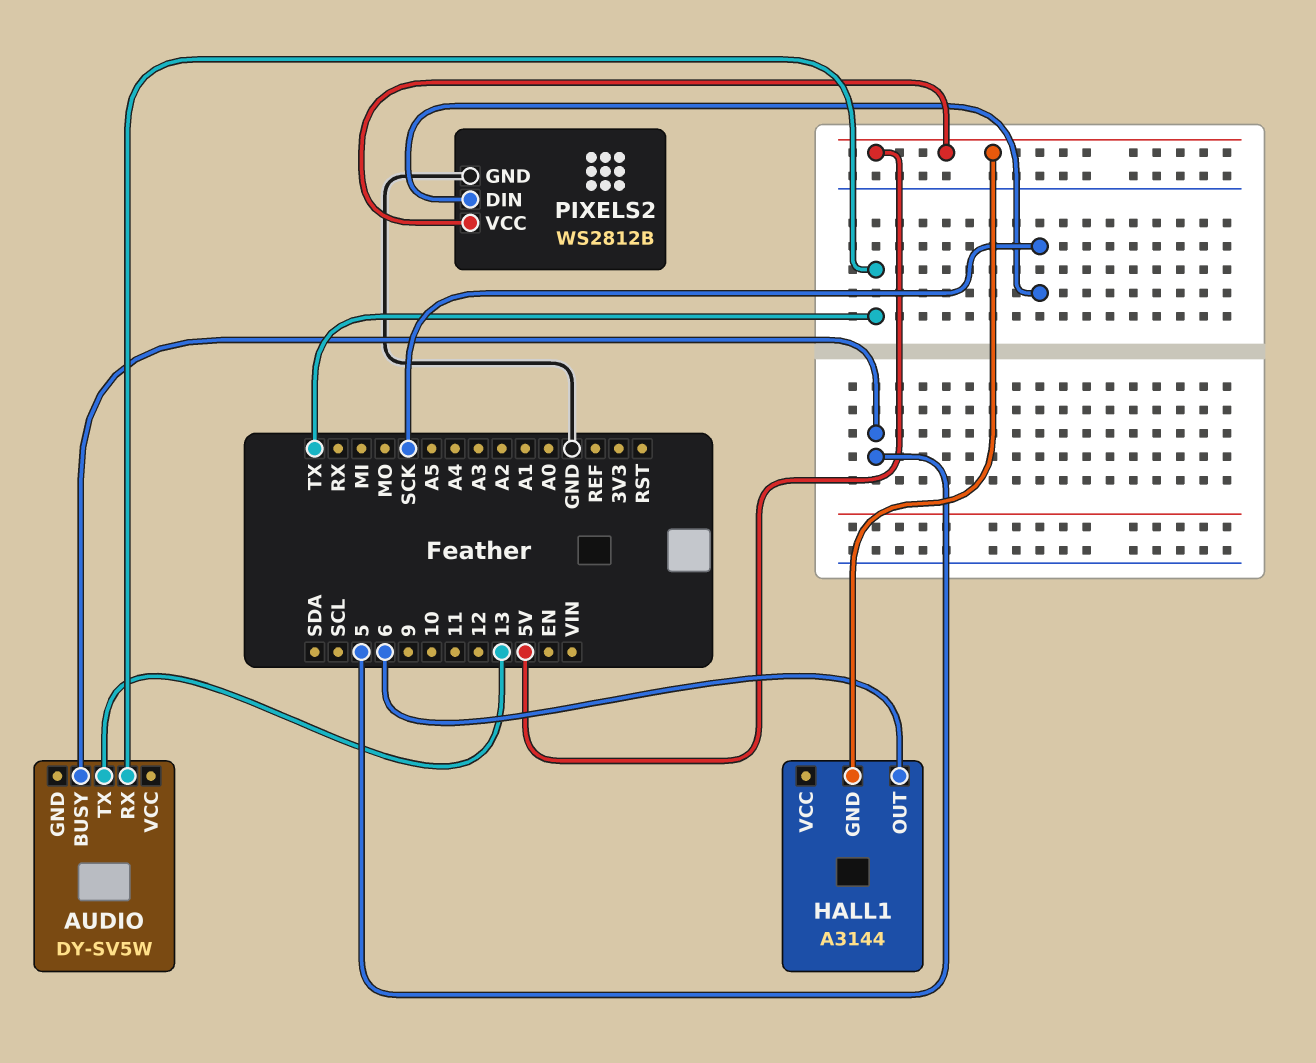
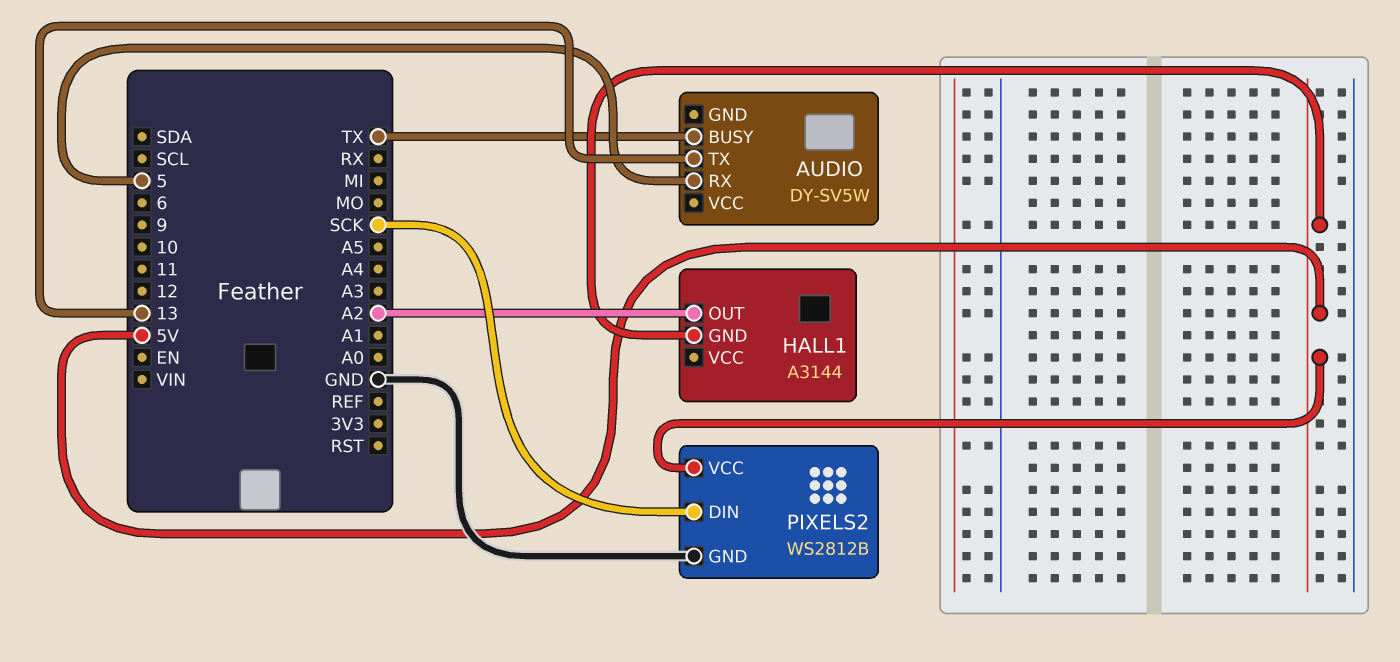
AUDIO pin BUSY: 5 -> TX
AUDIO pin RX: TX -> 5
HALL1 pin OUT: 6 -> A2

